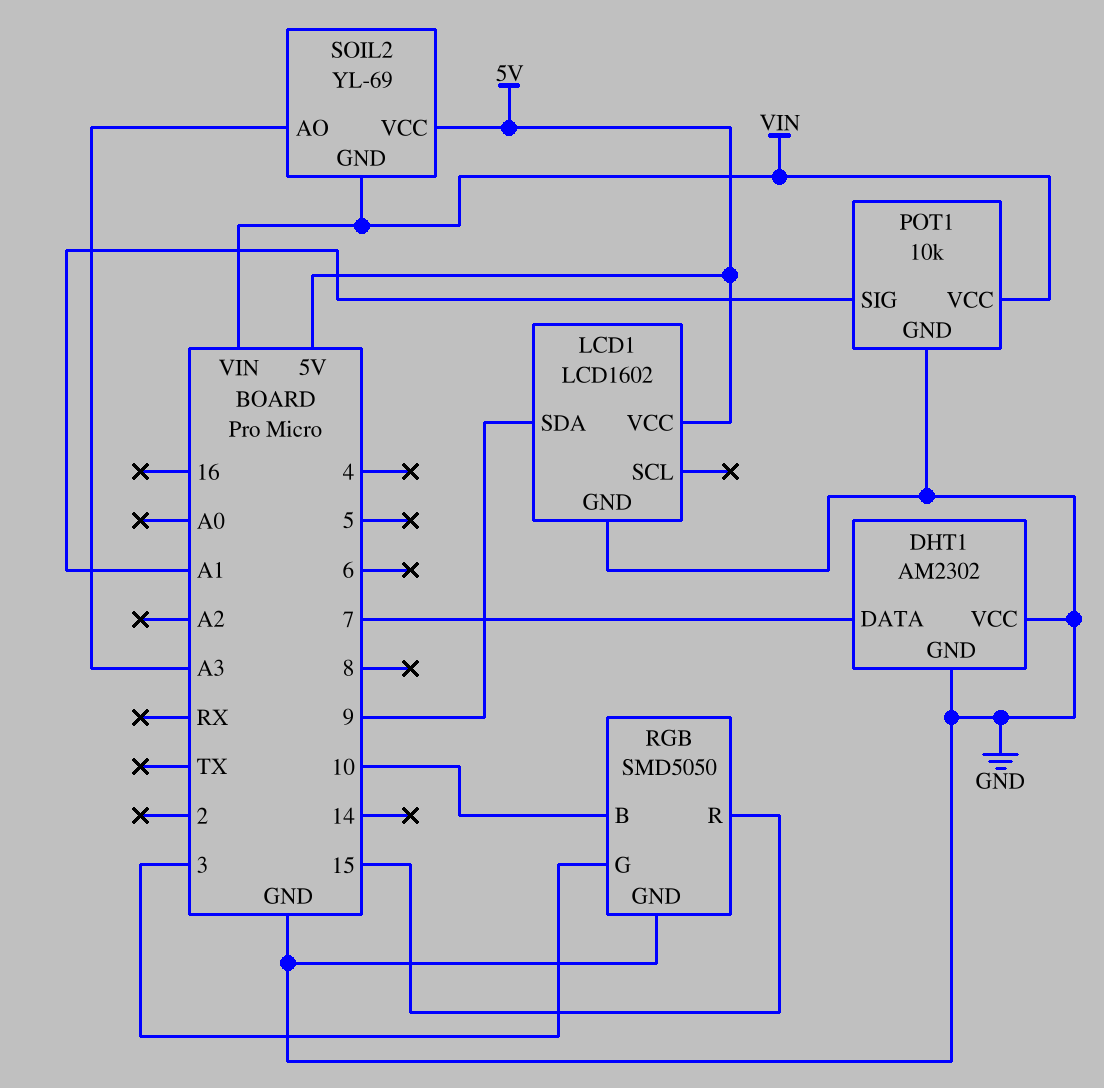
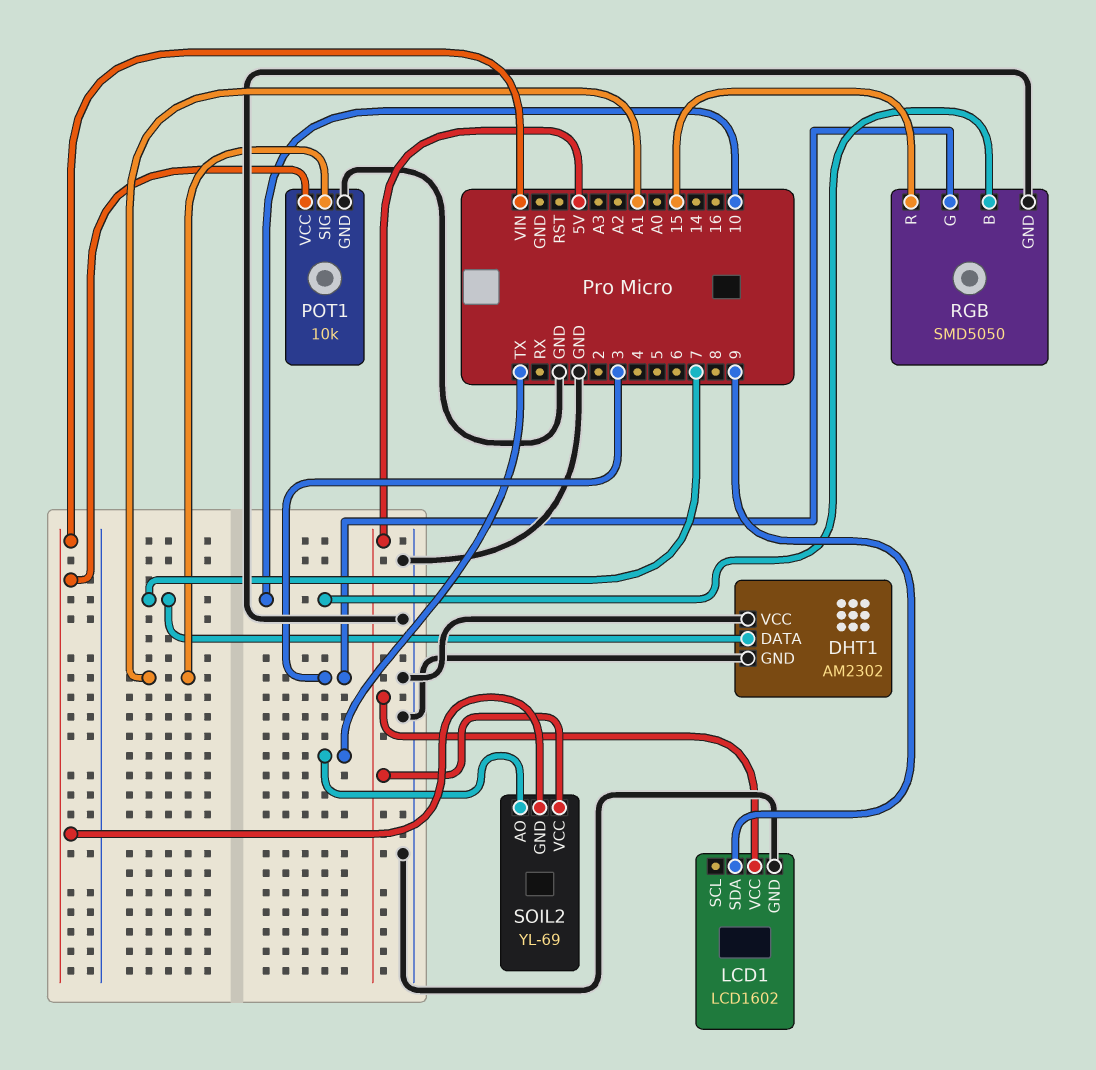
SOIL2 pin AO: A3 -> TX

